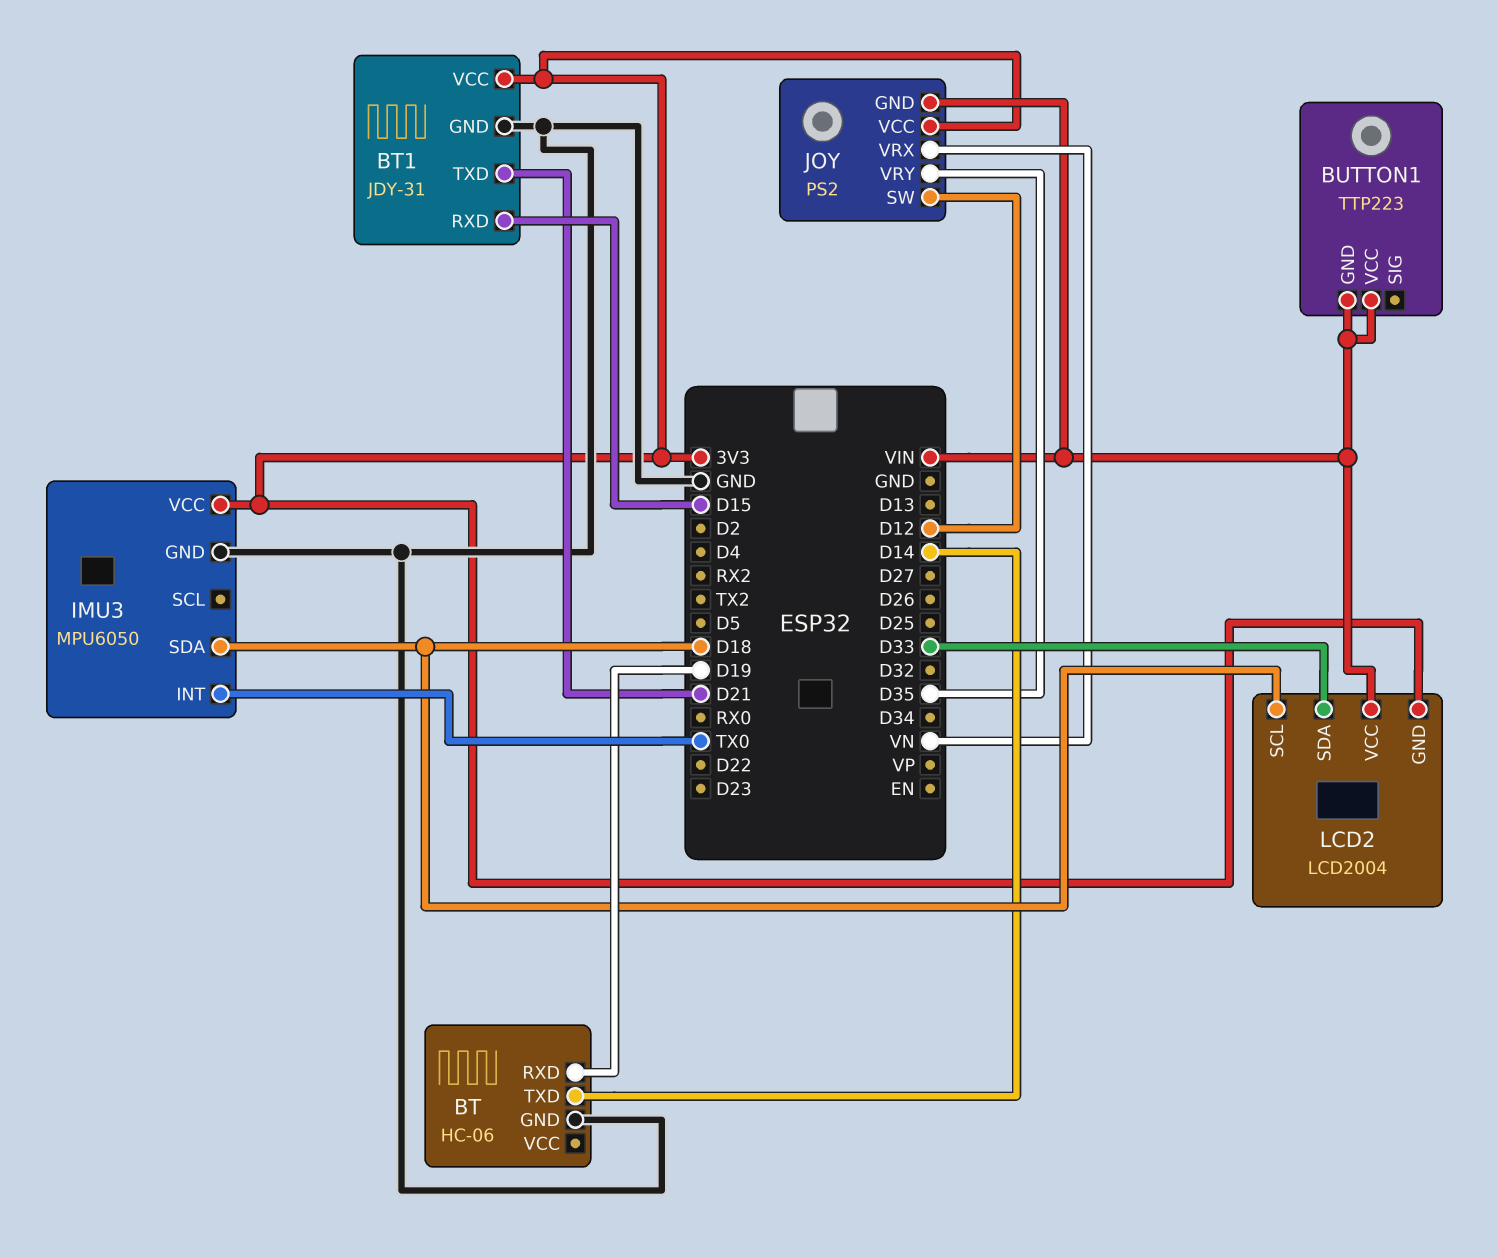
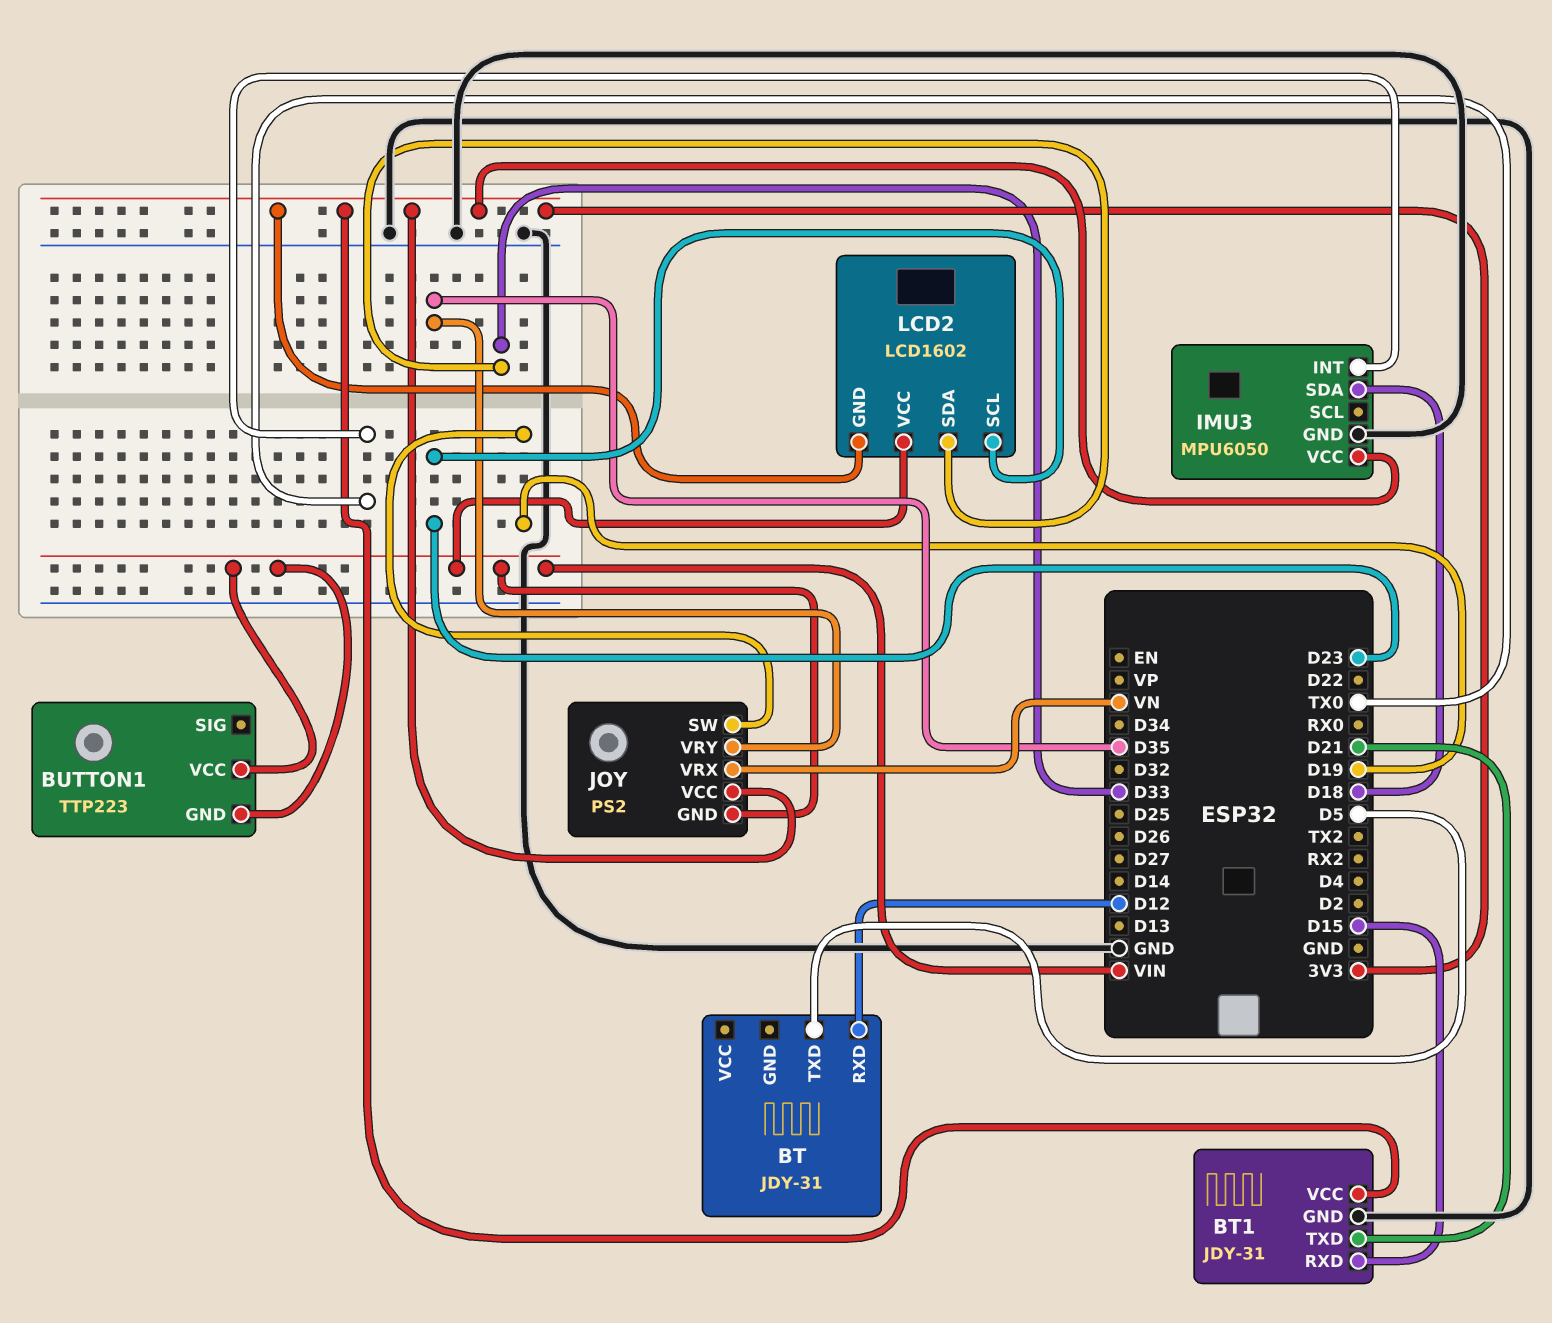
BT: HC-06 -> JDY-31
BT pin GND: GND -> none
BT pin RXD: D19 -> D12
BT pin TXD: D14 -> D5
JOY pin SW: D12 -> D19
LCD2: LCD2004 -> LCD1602
LCD2 pin SCL: D18 -> D23

